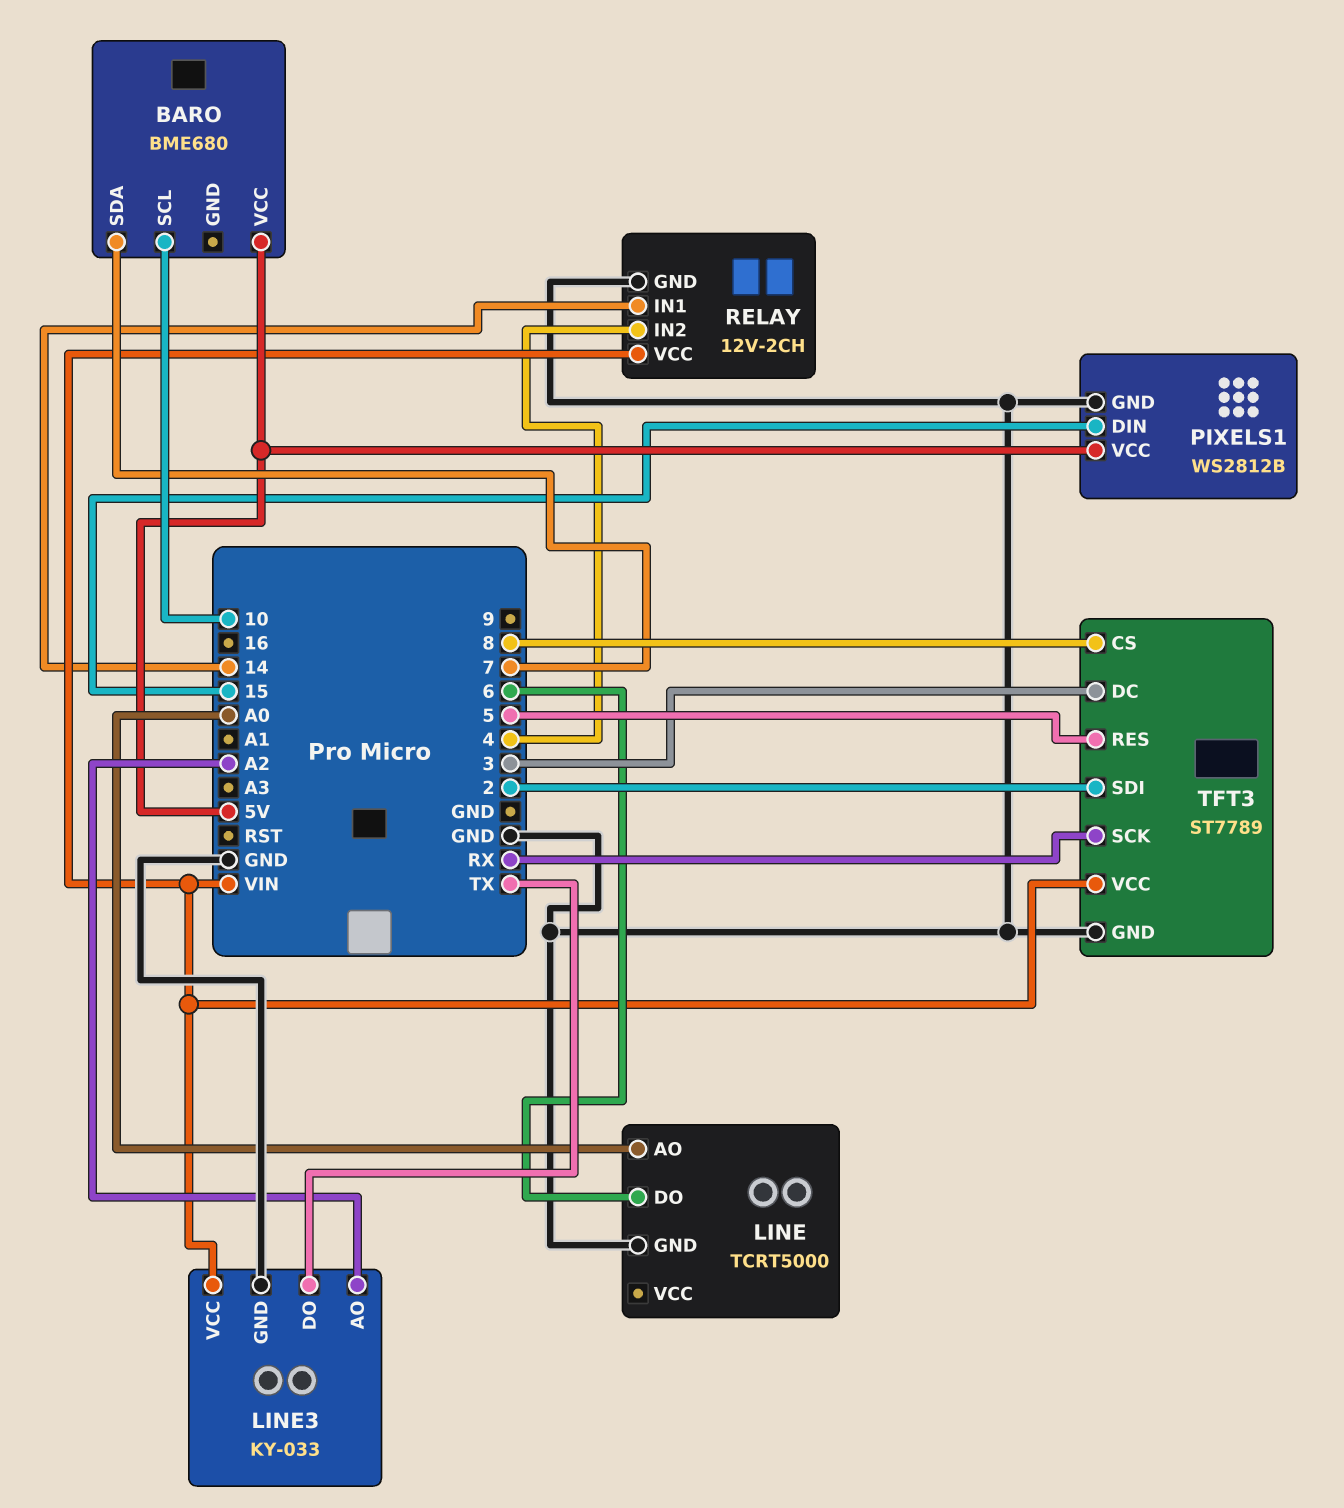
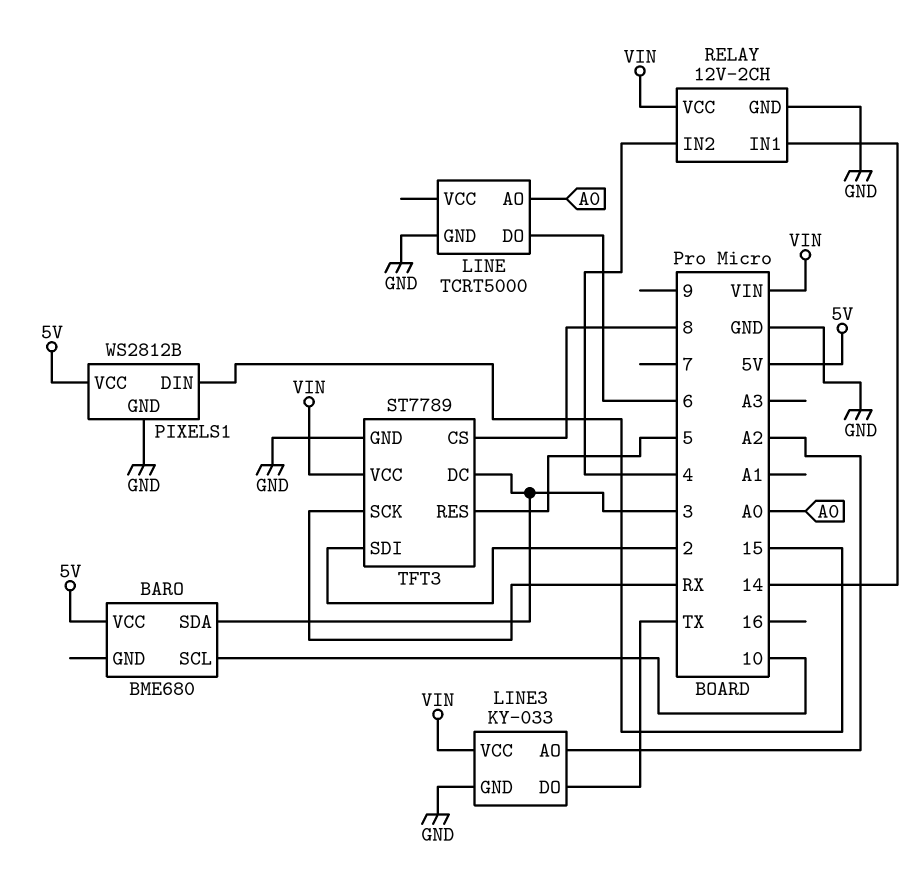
BARO pin SDA: 7 -> 3

